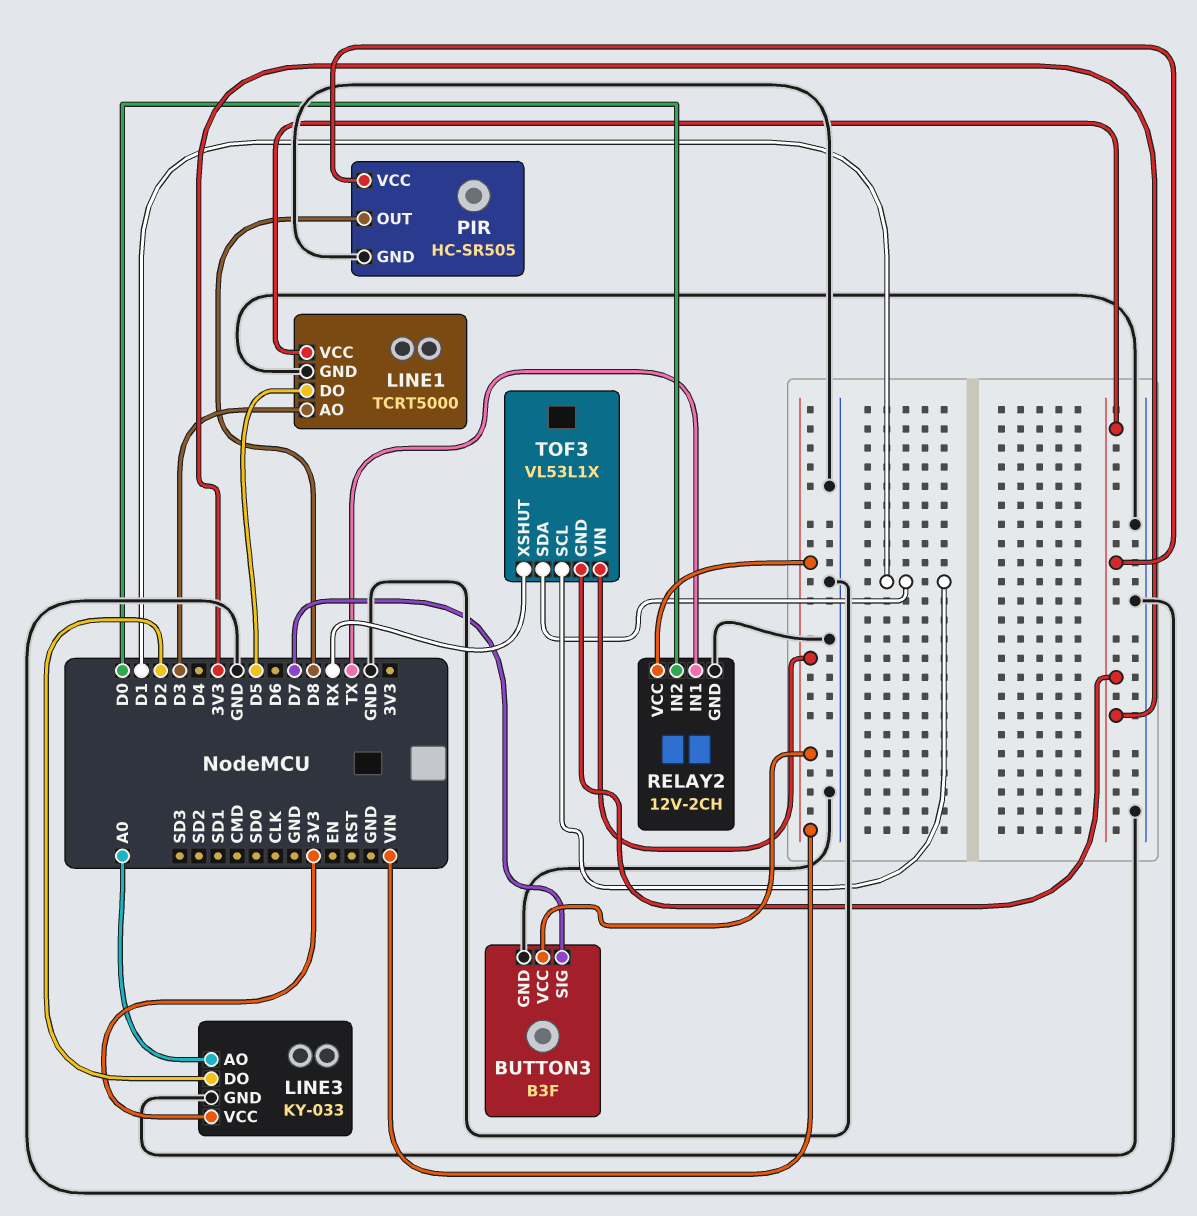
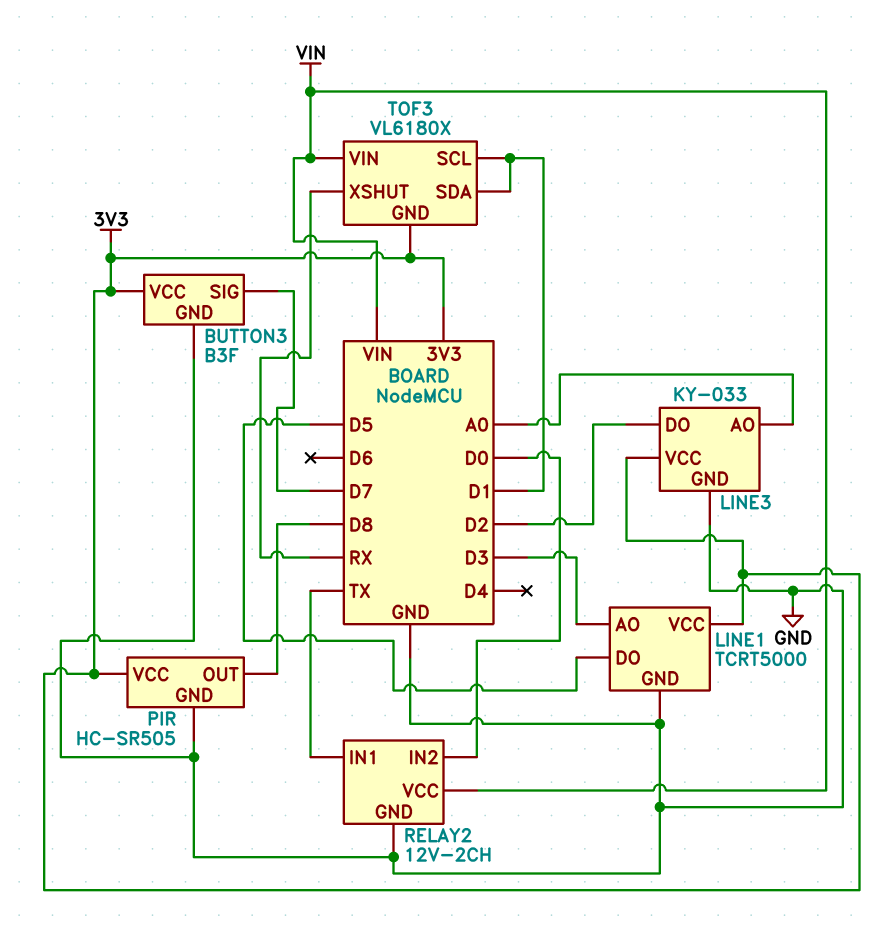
BUTTON3 pin VCC: VIN -> 3V3
TOF3: VL53L1X -> VL6180X

